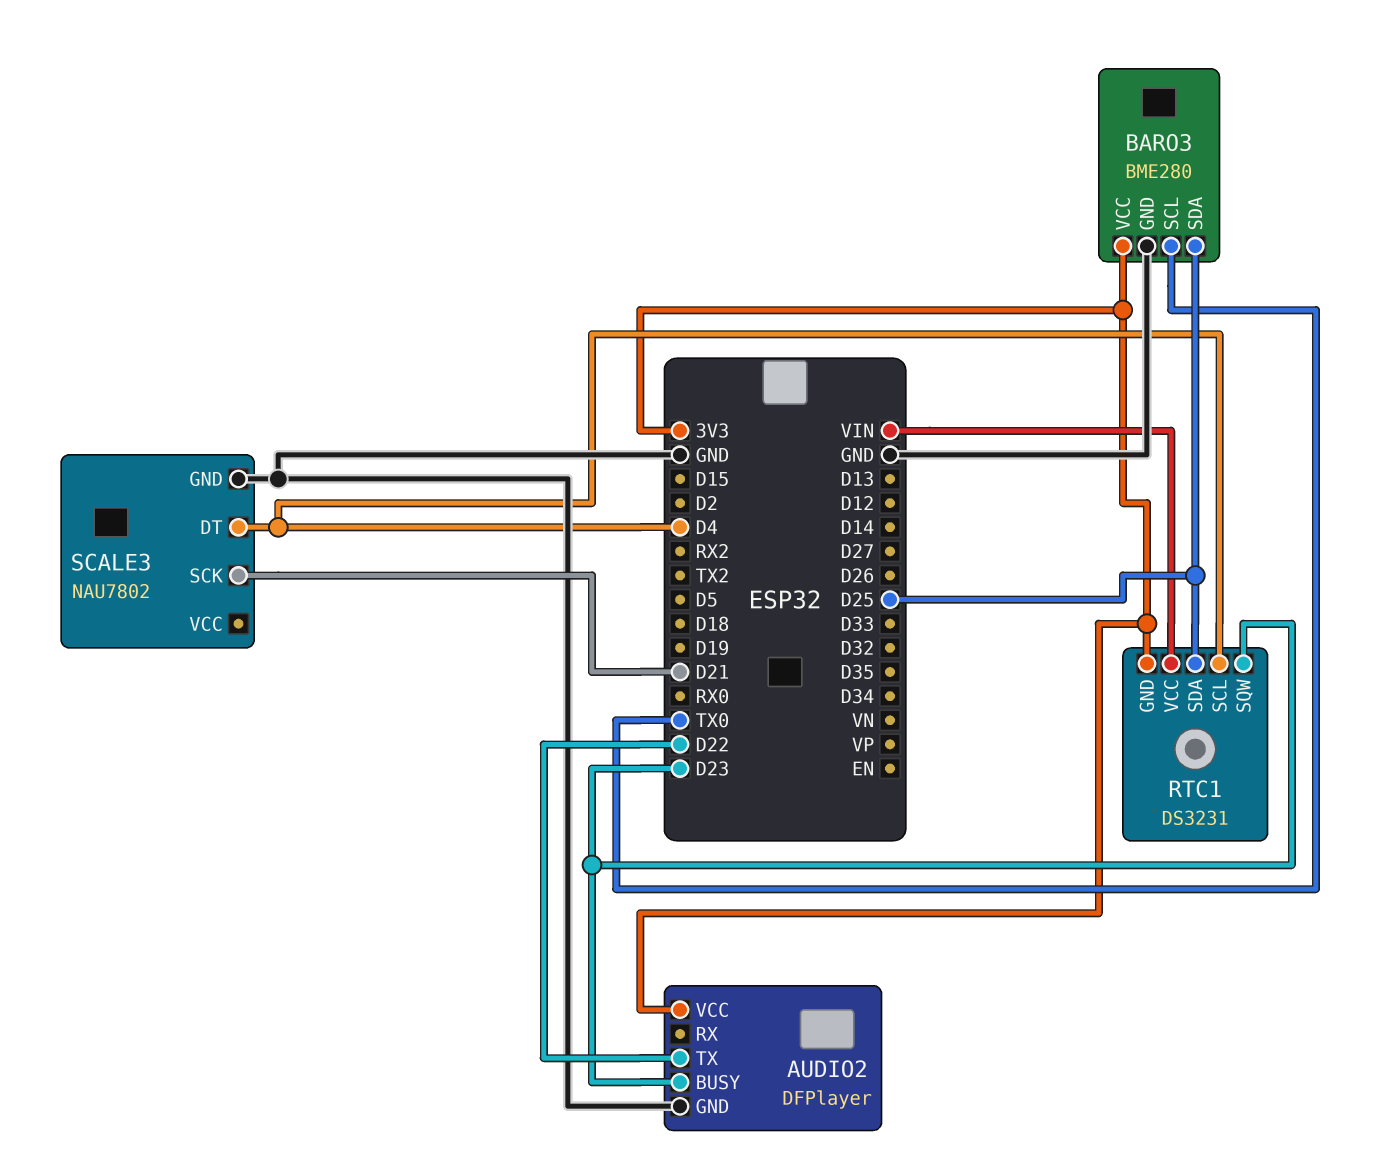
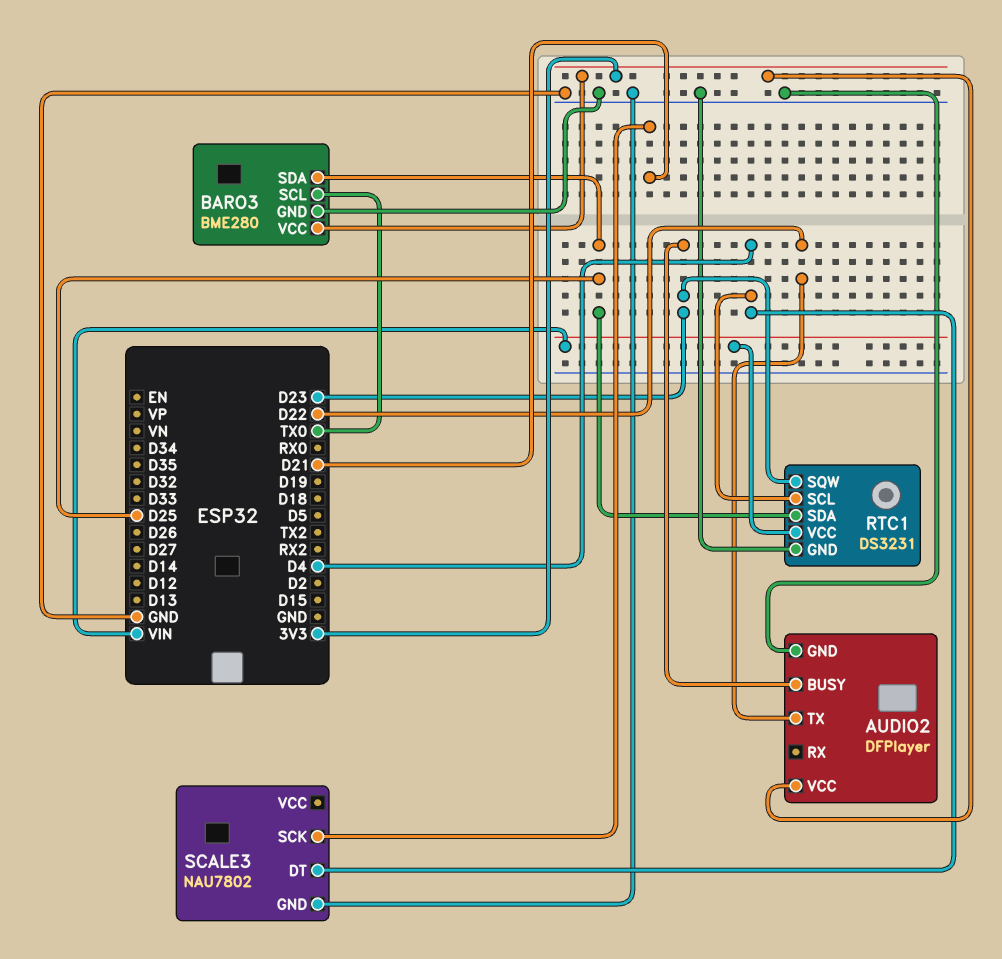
RTC1 pin GND: 3V3 -> GND

